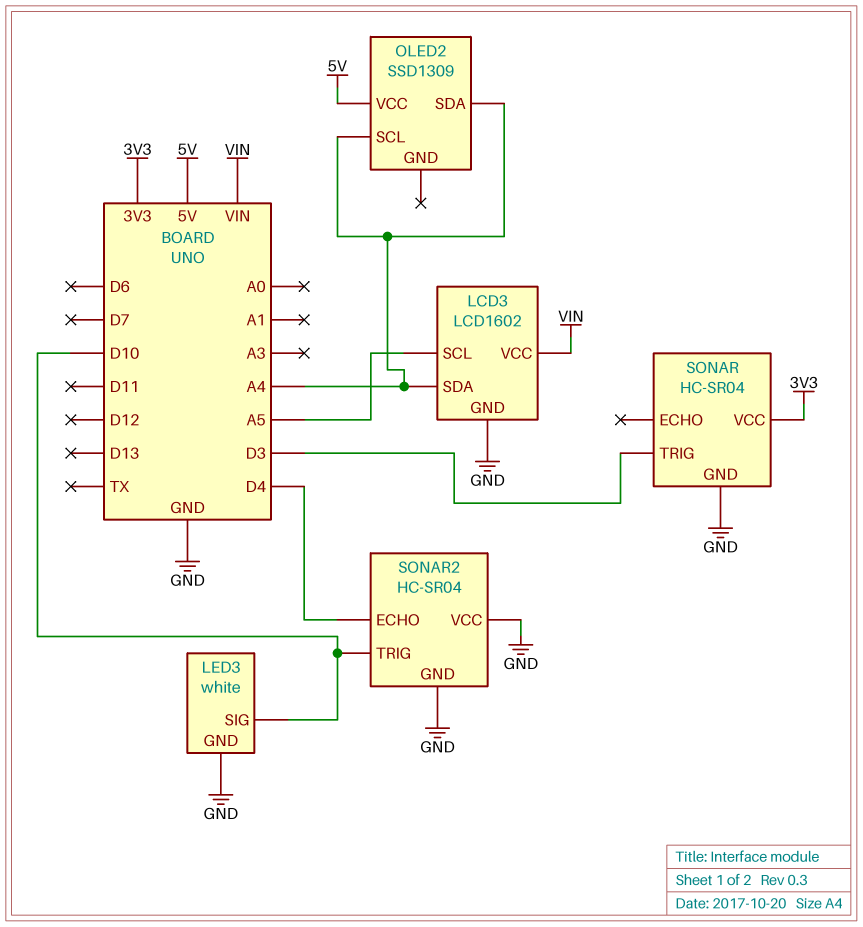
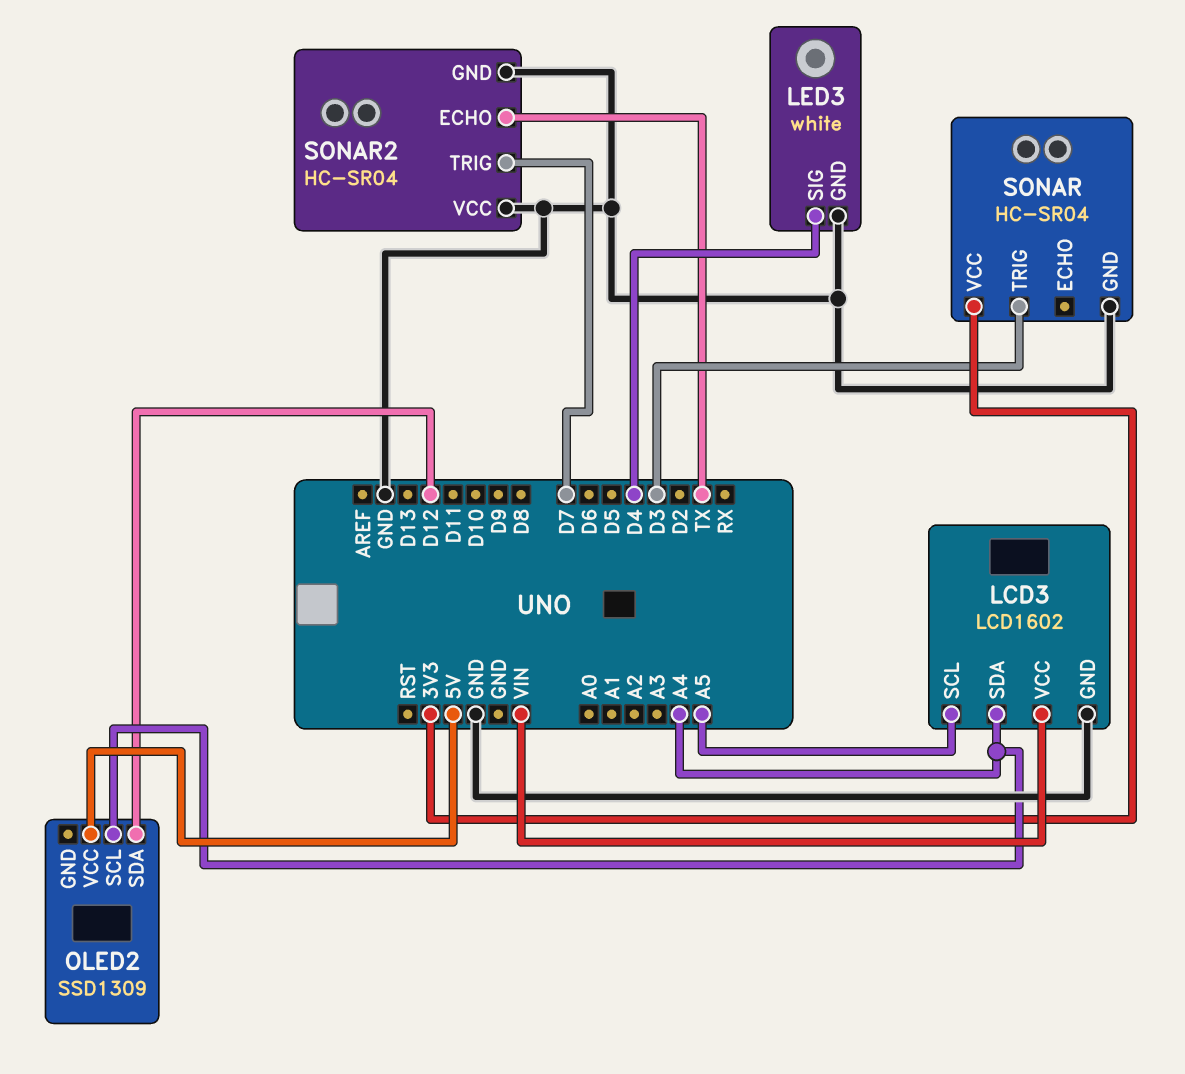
LED3 pin SIG: D10 -> D4
OLED2 pin SDA: A4 -> D12
SONAR2 pin ECHO: D4 -> TX
SONAR2 pin TRIG: D10 -> D7

